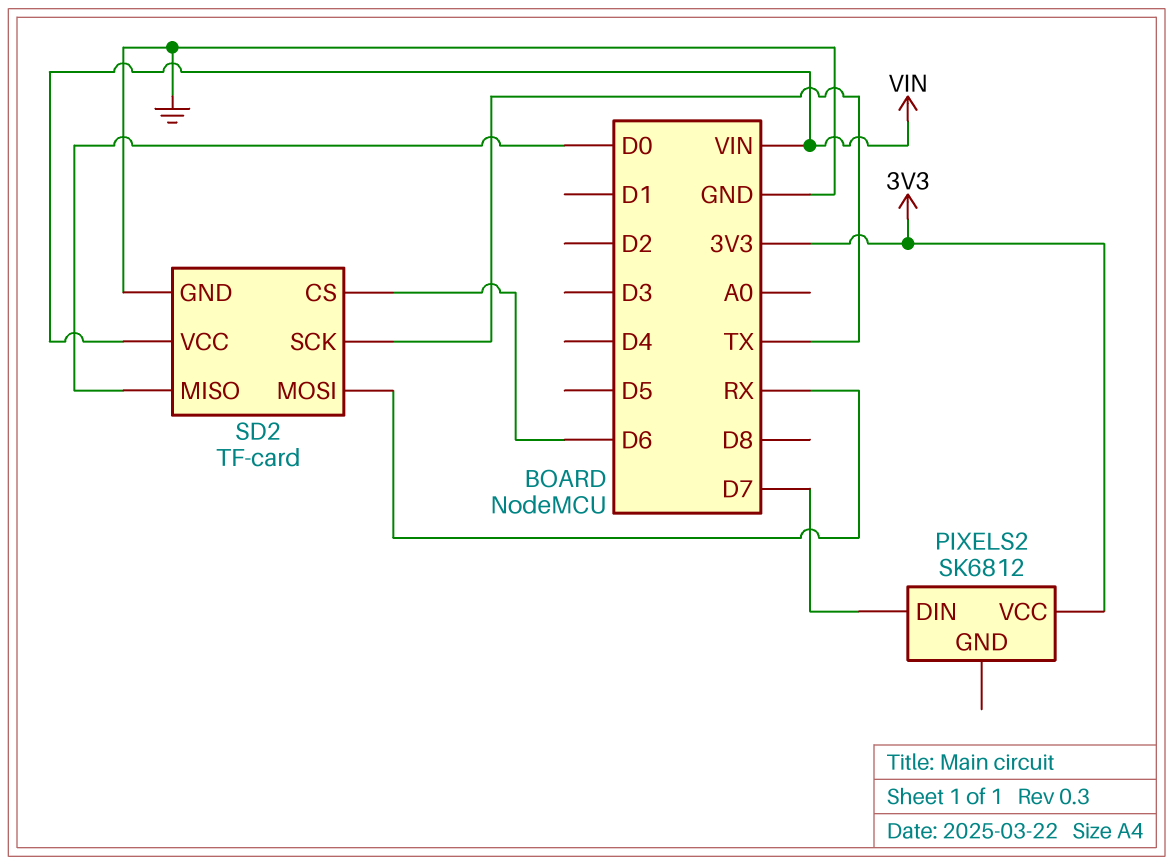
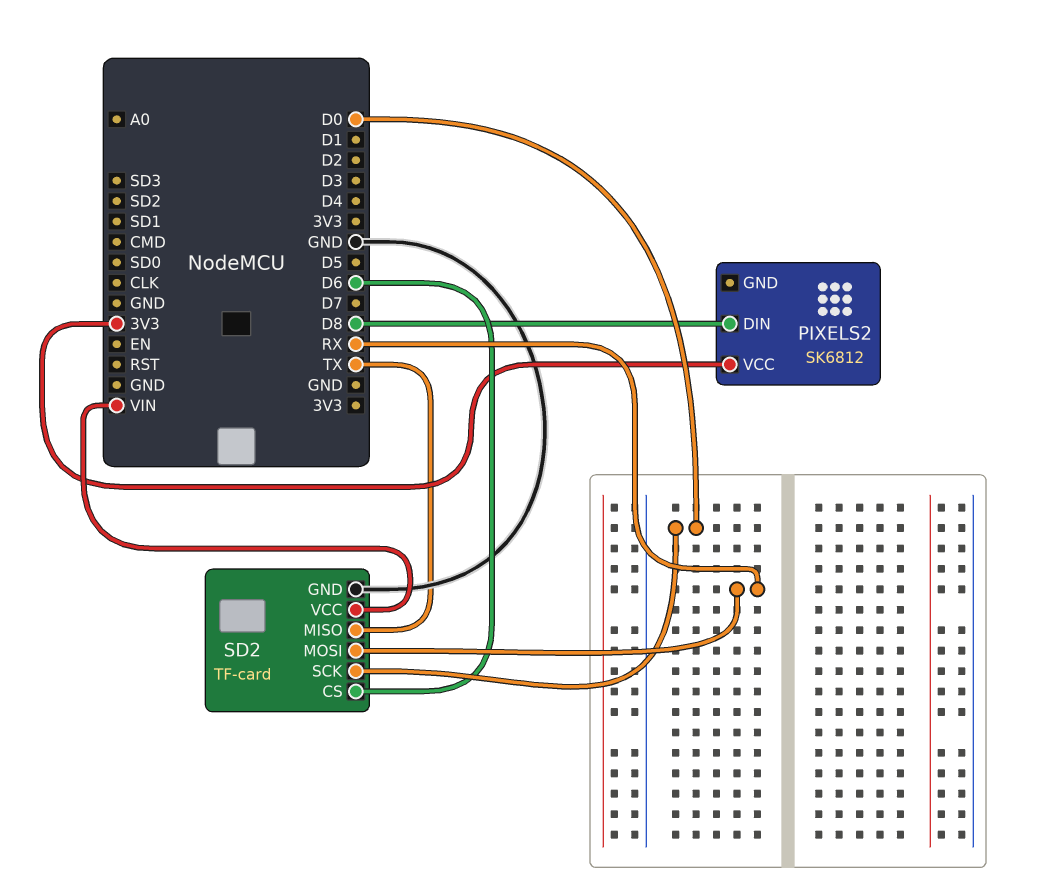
PIXELS2 pin DIN: D7 -> D8
SD2 pin MISO: D0 -> TX
SD2 pin SCK: TX -> D0

